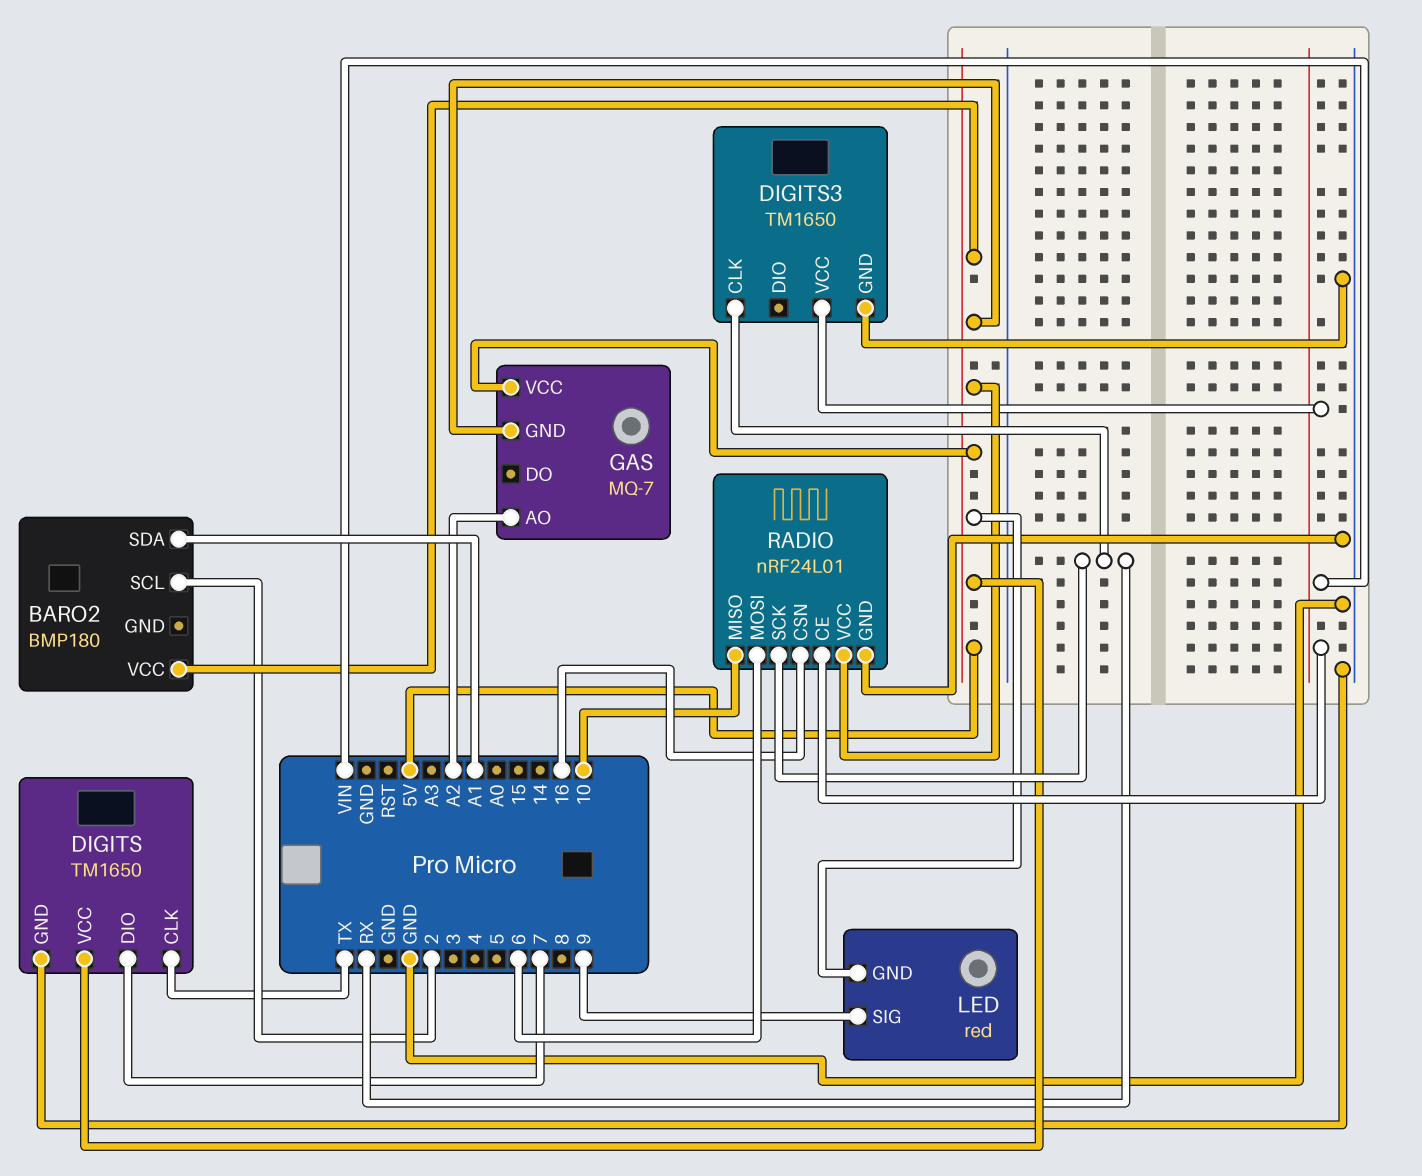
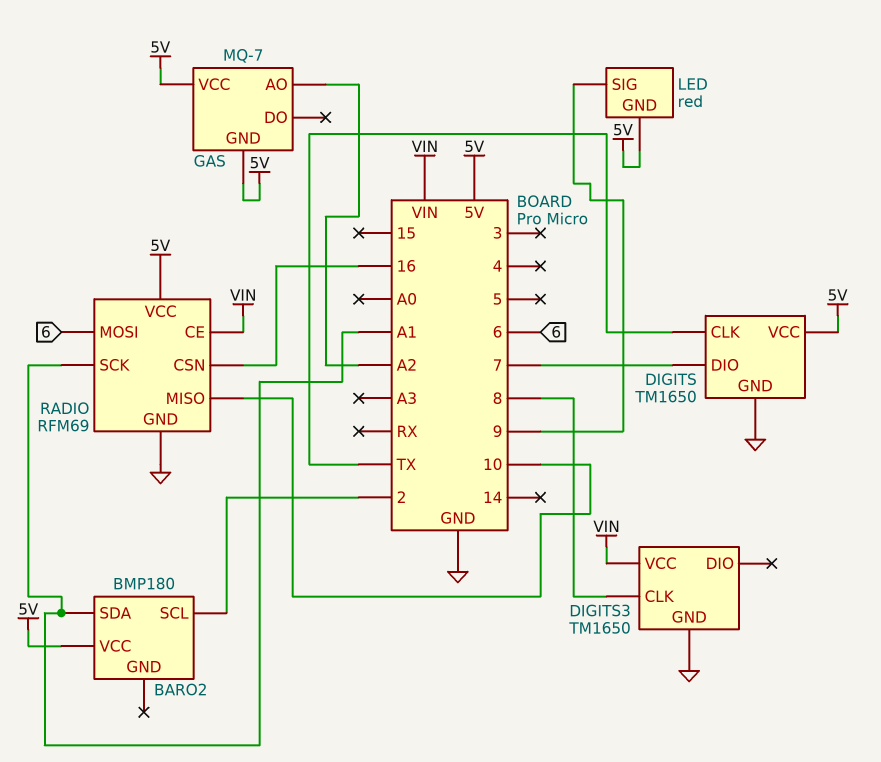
DIGITS3 pin CLK: RX -> 8
RADIO: nRF24L01 -> RFM69
RADIO pin SCK: RX -> A1

